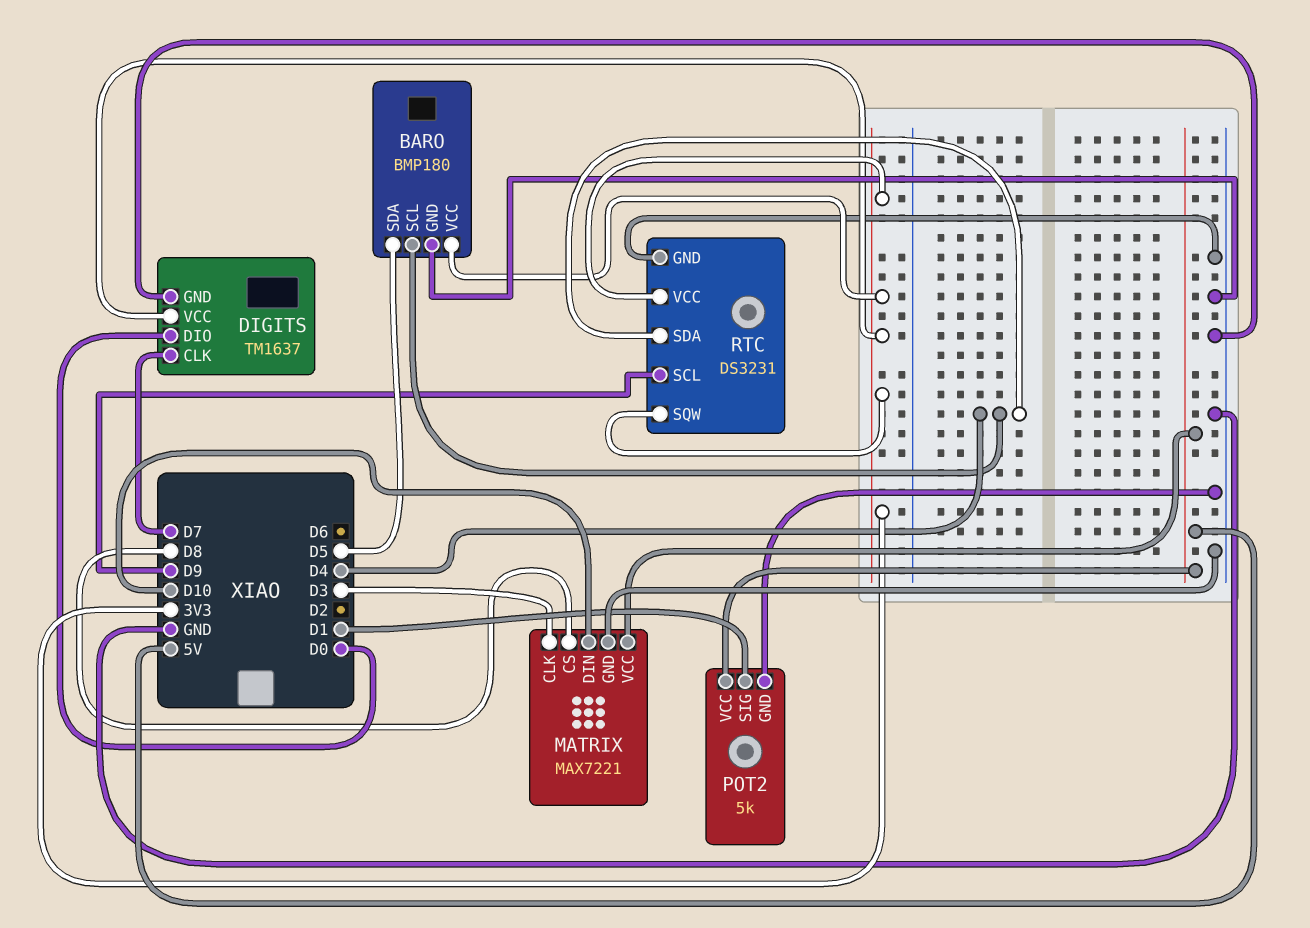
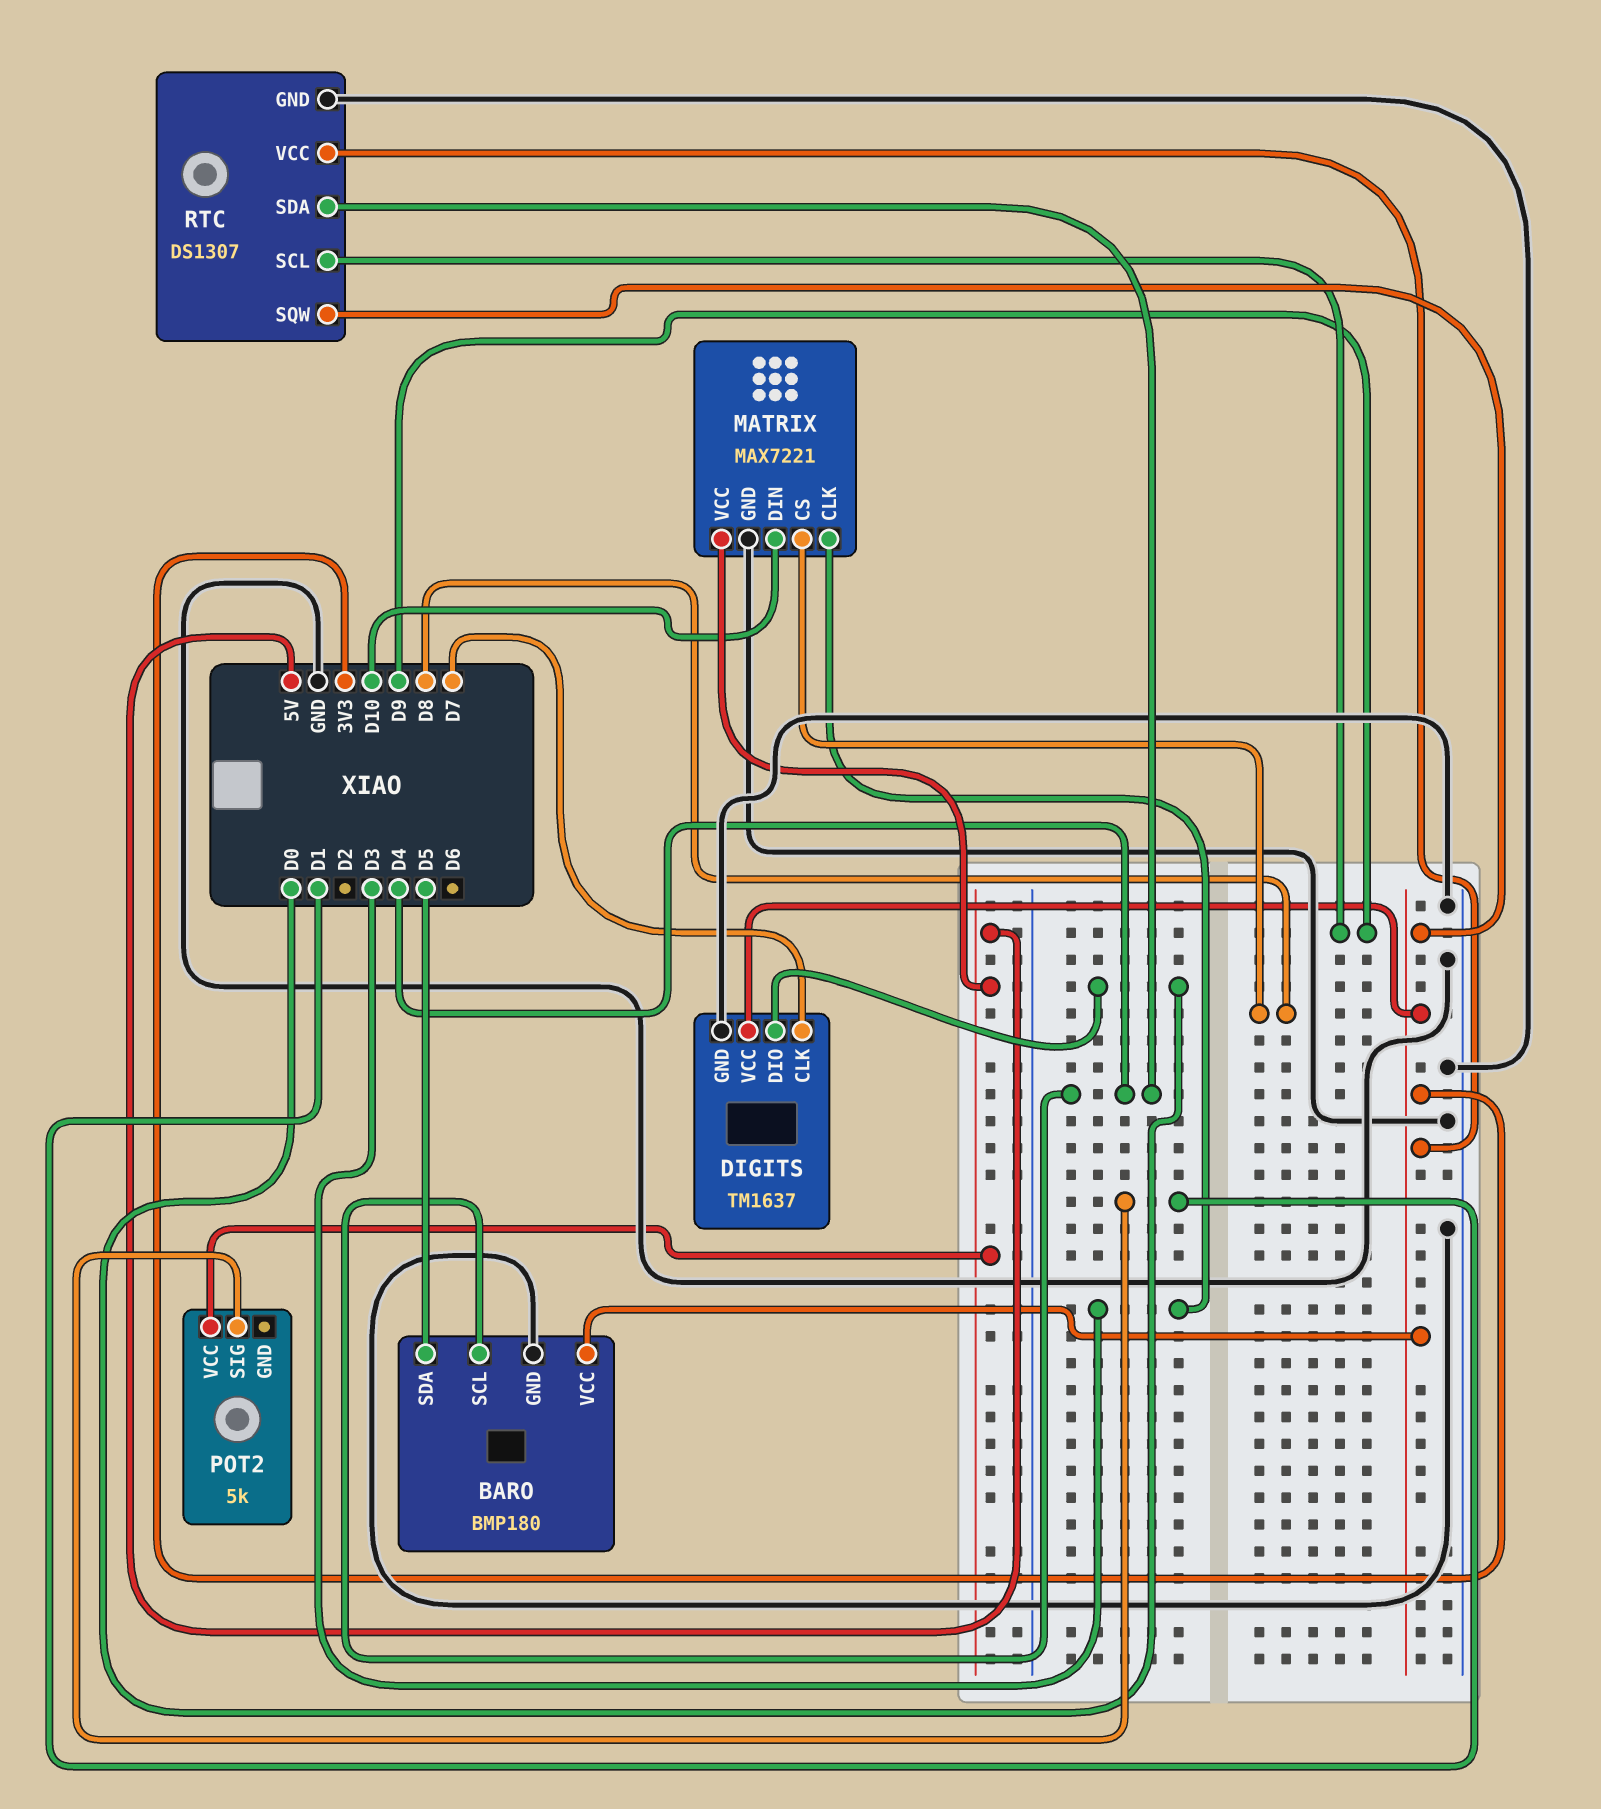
POT2 pin GND: GND -> none
RTC: DS3231 -> DS1307

